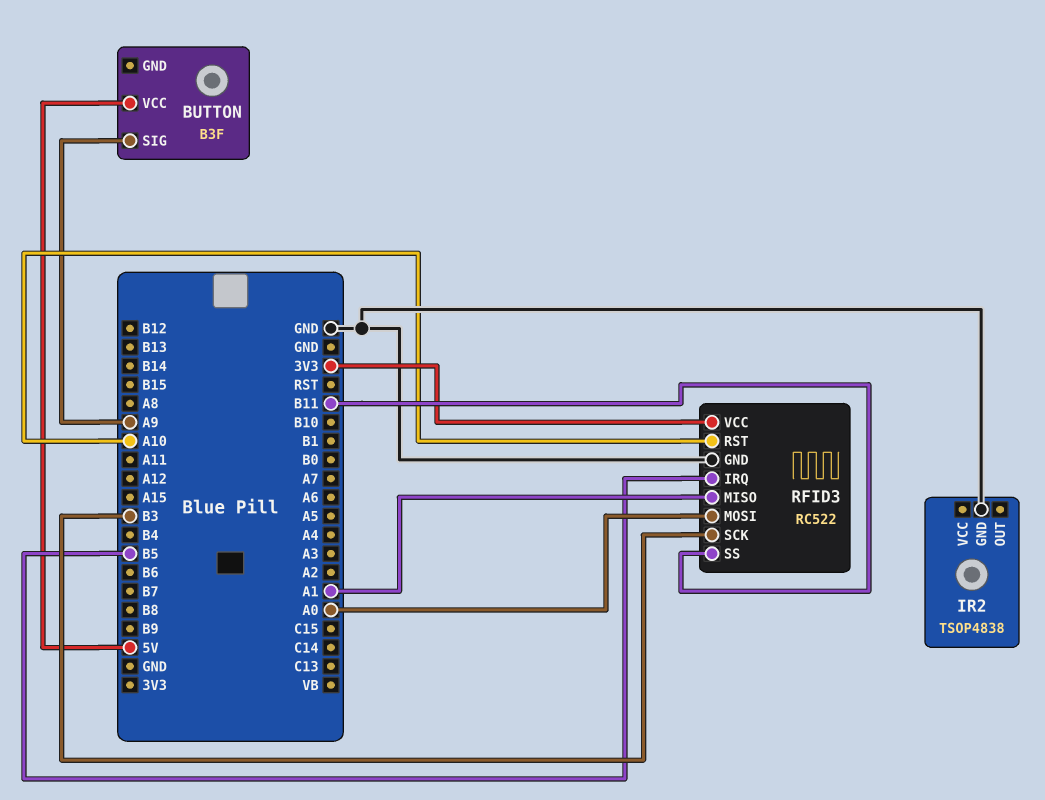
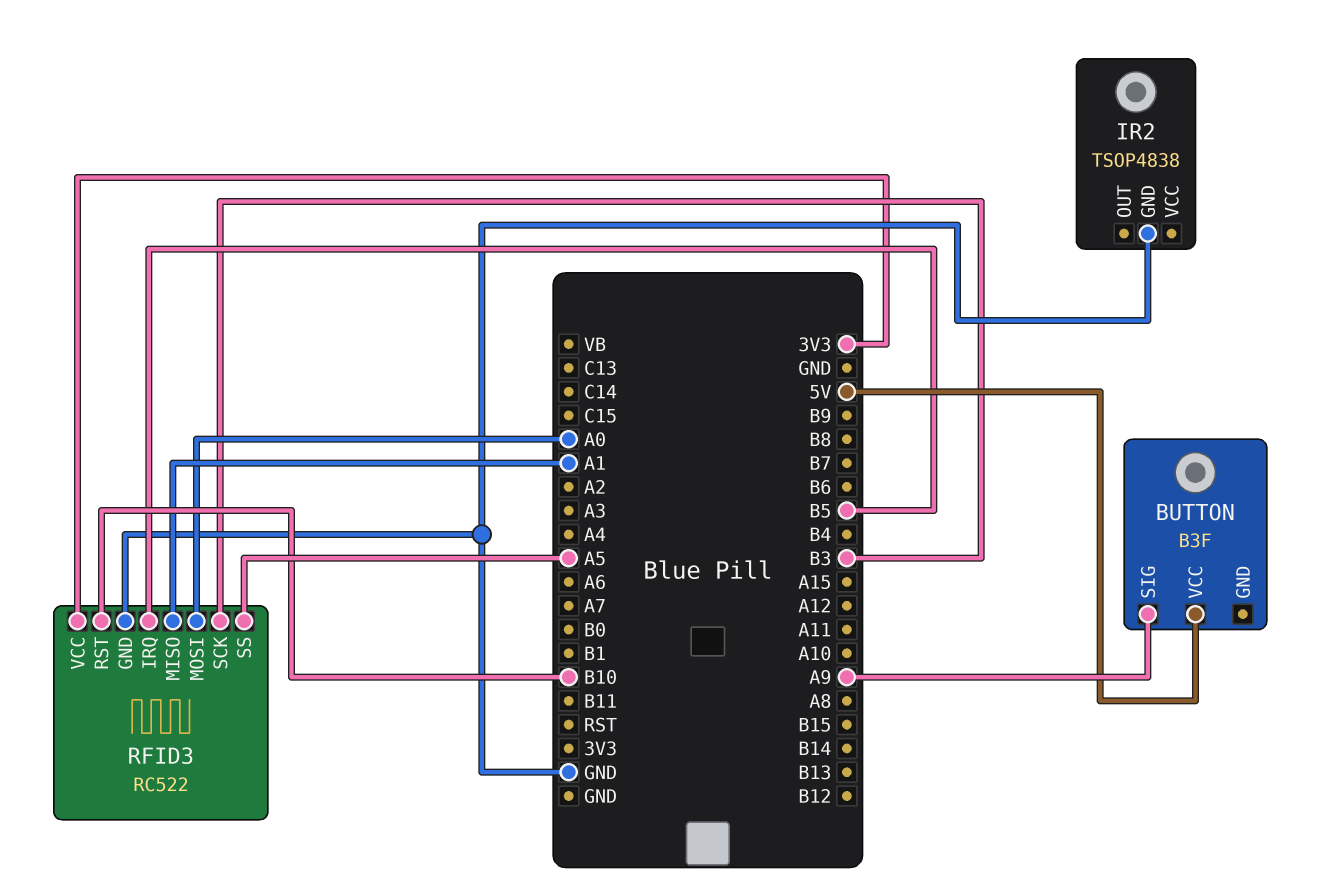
RFID3 pin RST: A10 -> B10
RFID3 pin SS: B11 -> A5

